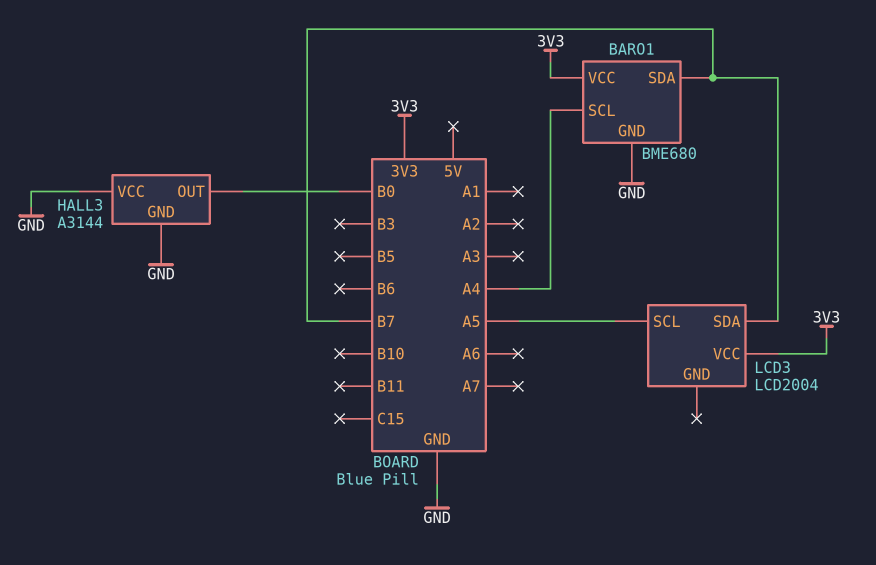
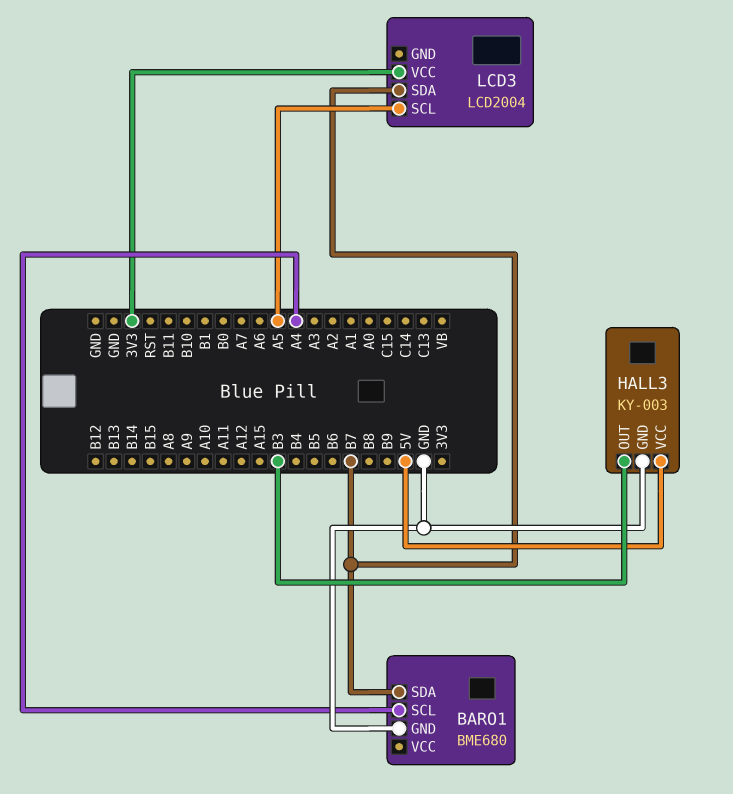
BARO1 pin VCC: 3V3 -> none
HALL3: A3144 -> KY-003
HALL3 pin OUT: B0 -> B3
HALL3 pin VCC: GND -> 5V

